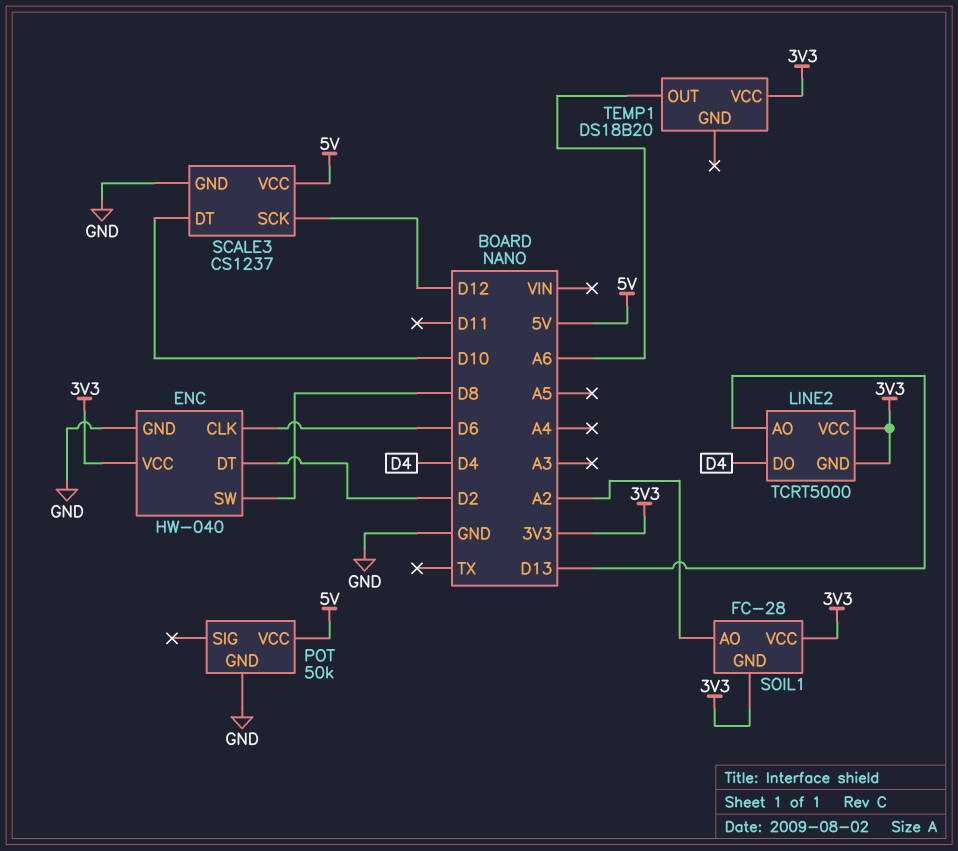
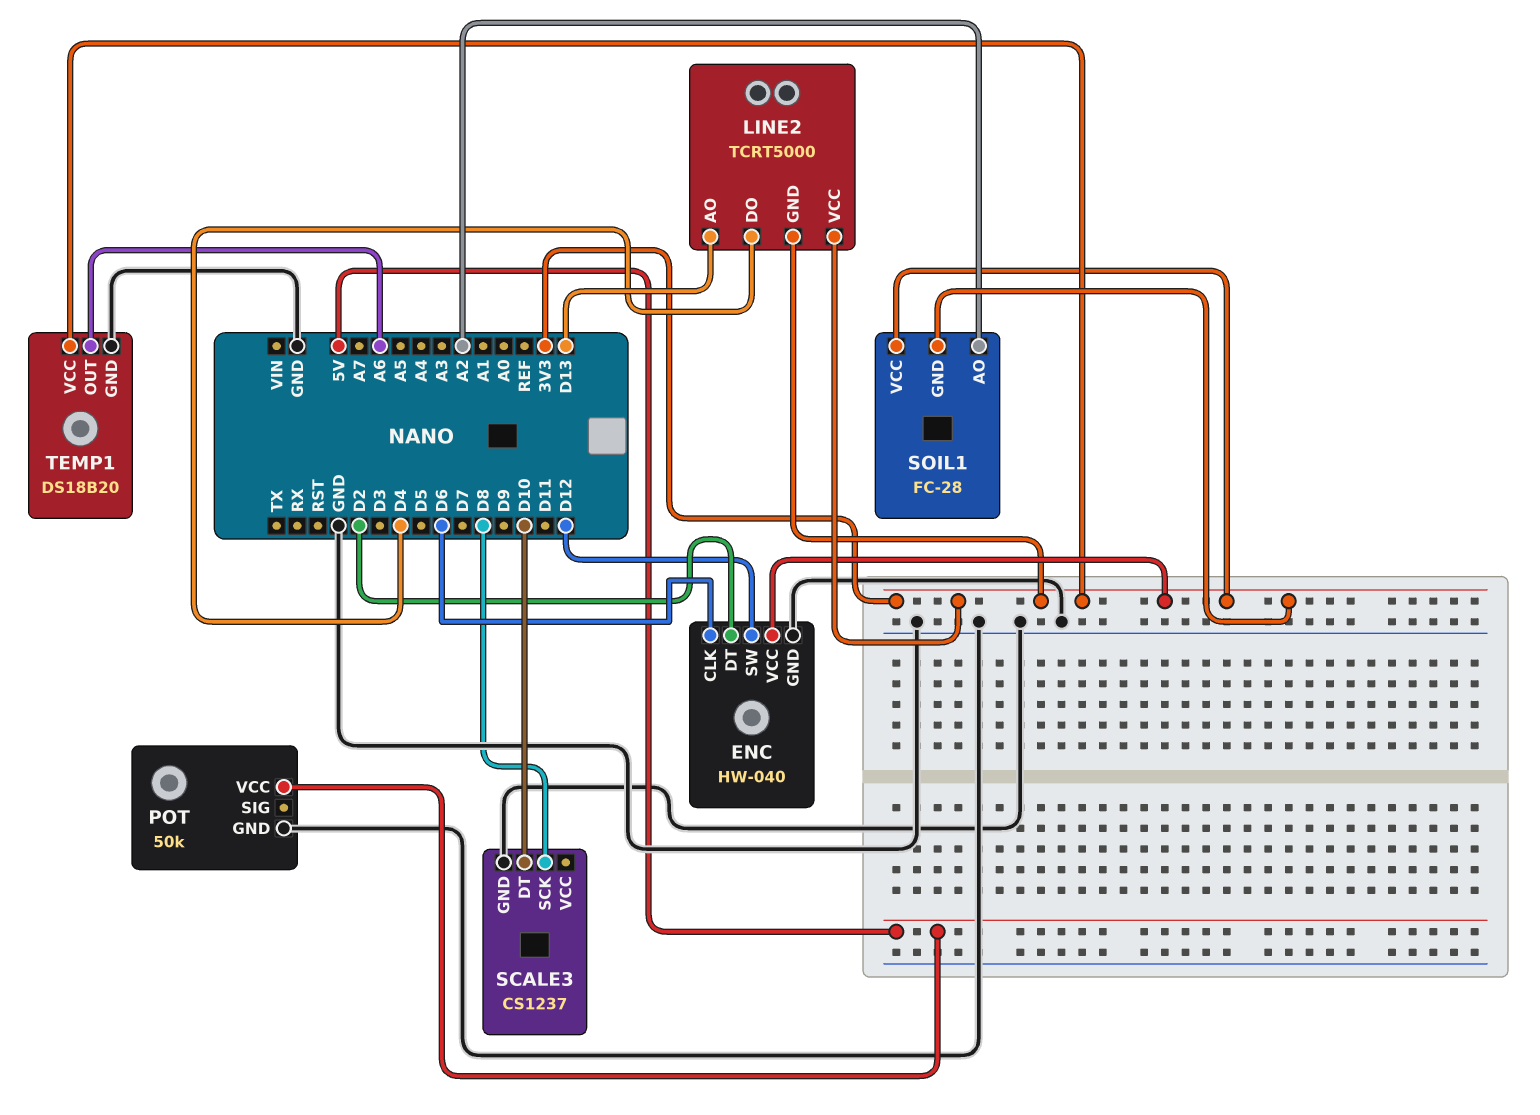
ENC pin SW: D8 -> D12
SCALE3 pin SCK: D12 -> D8
SCALE3 pin VCC: 5V -> none
TEMP1 pin GND: none -> GND

